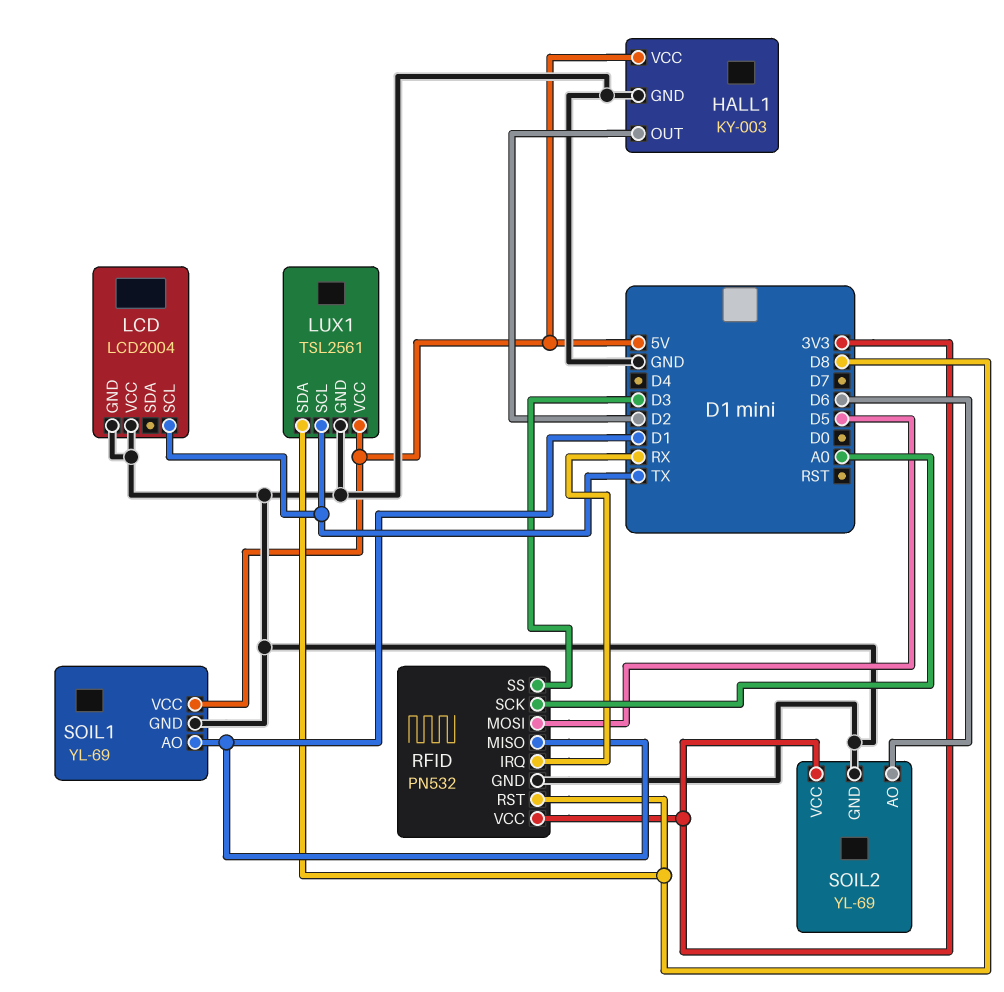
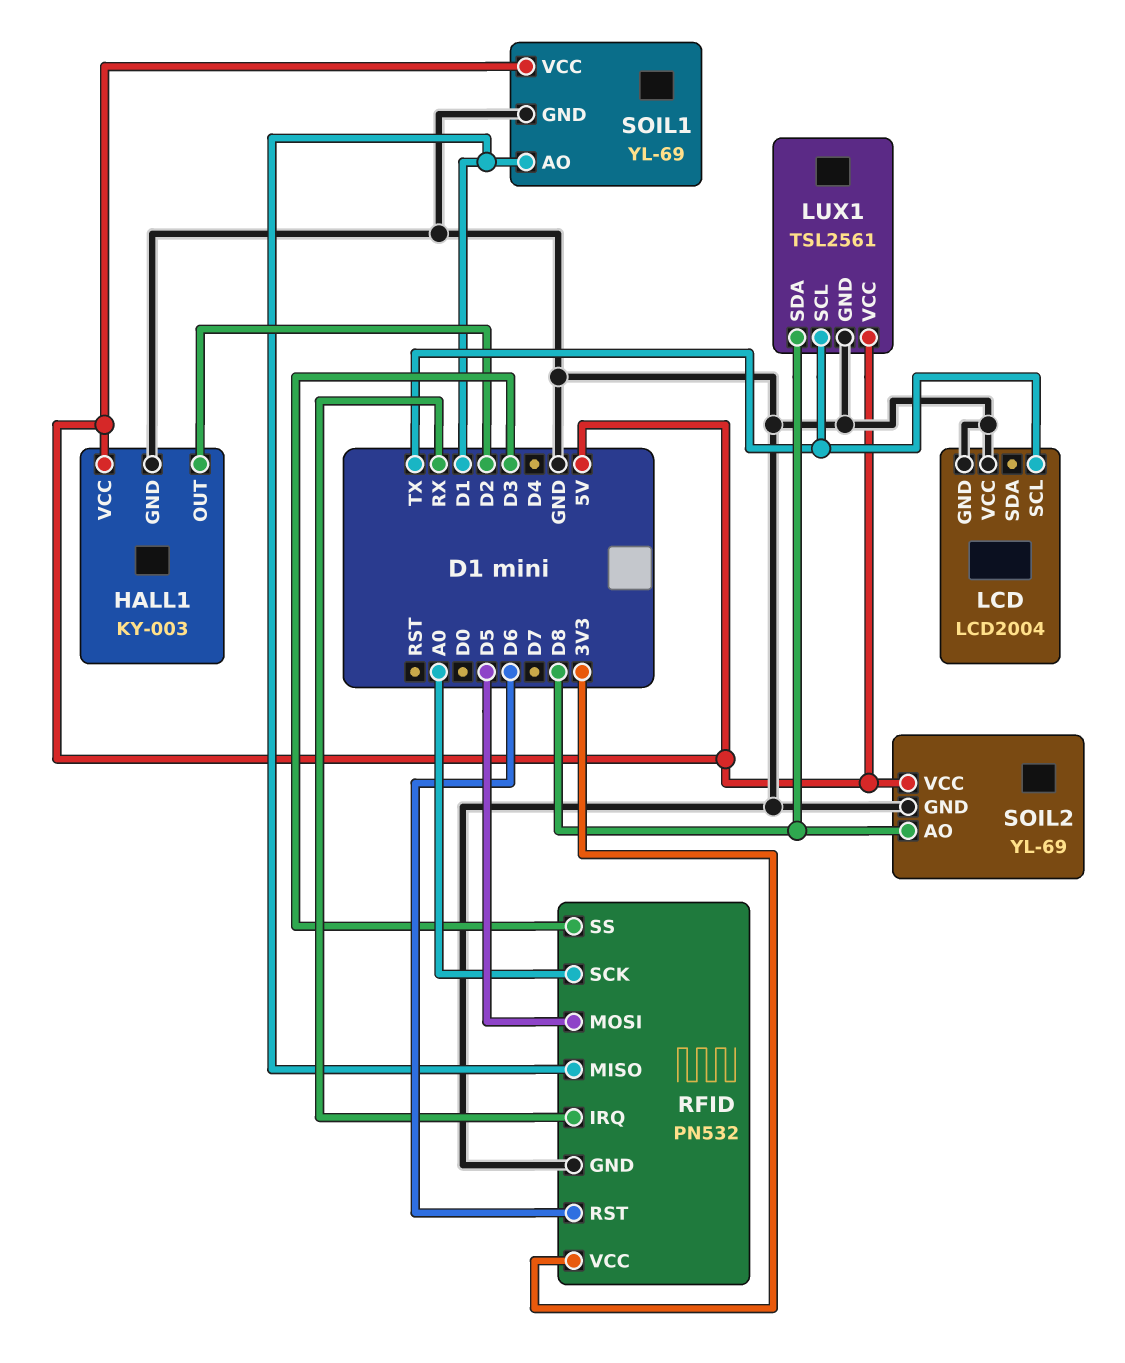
RFID pin RST: D8 -> D6
SOIL2 pin AO: D6 -> D8
SOIL2 pin VCC: 3V3 -> 5V

